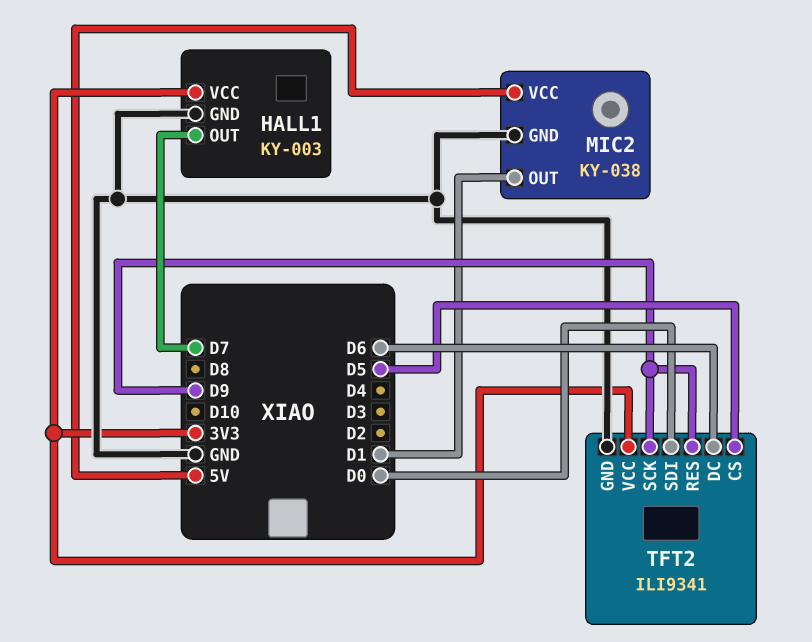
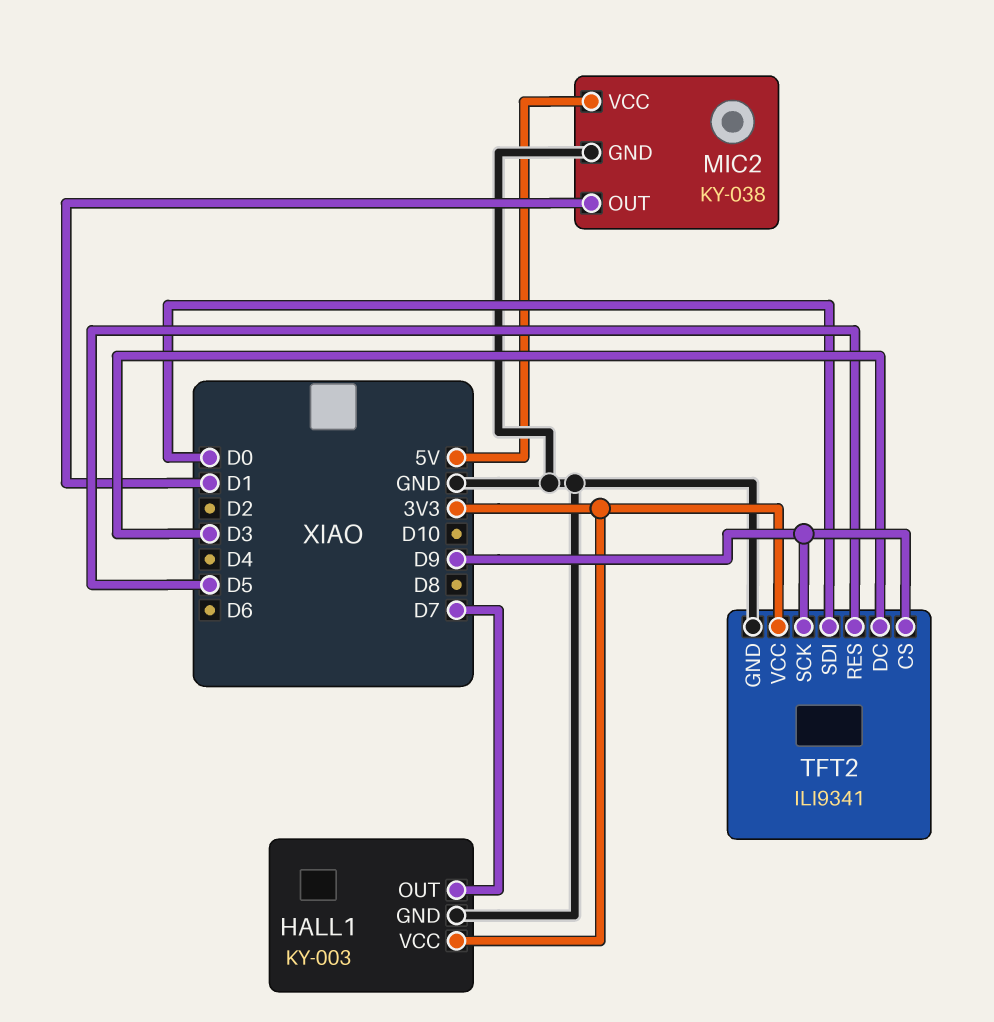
TFT2 pin CS: D5 -> D9
TFT2 pin DC: D6 -> D3
TFT2 pin RES: D9 -> D5

